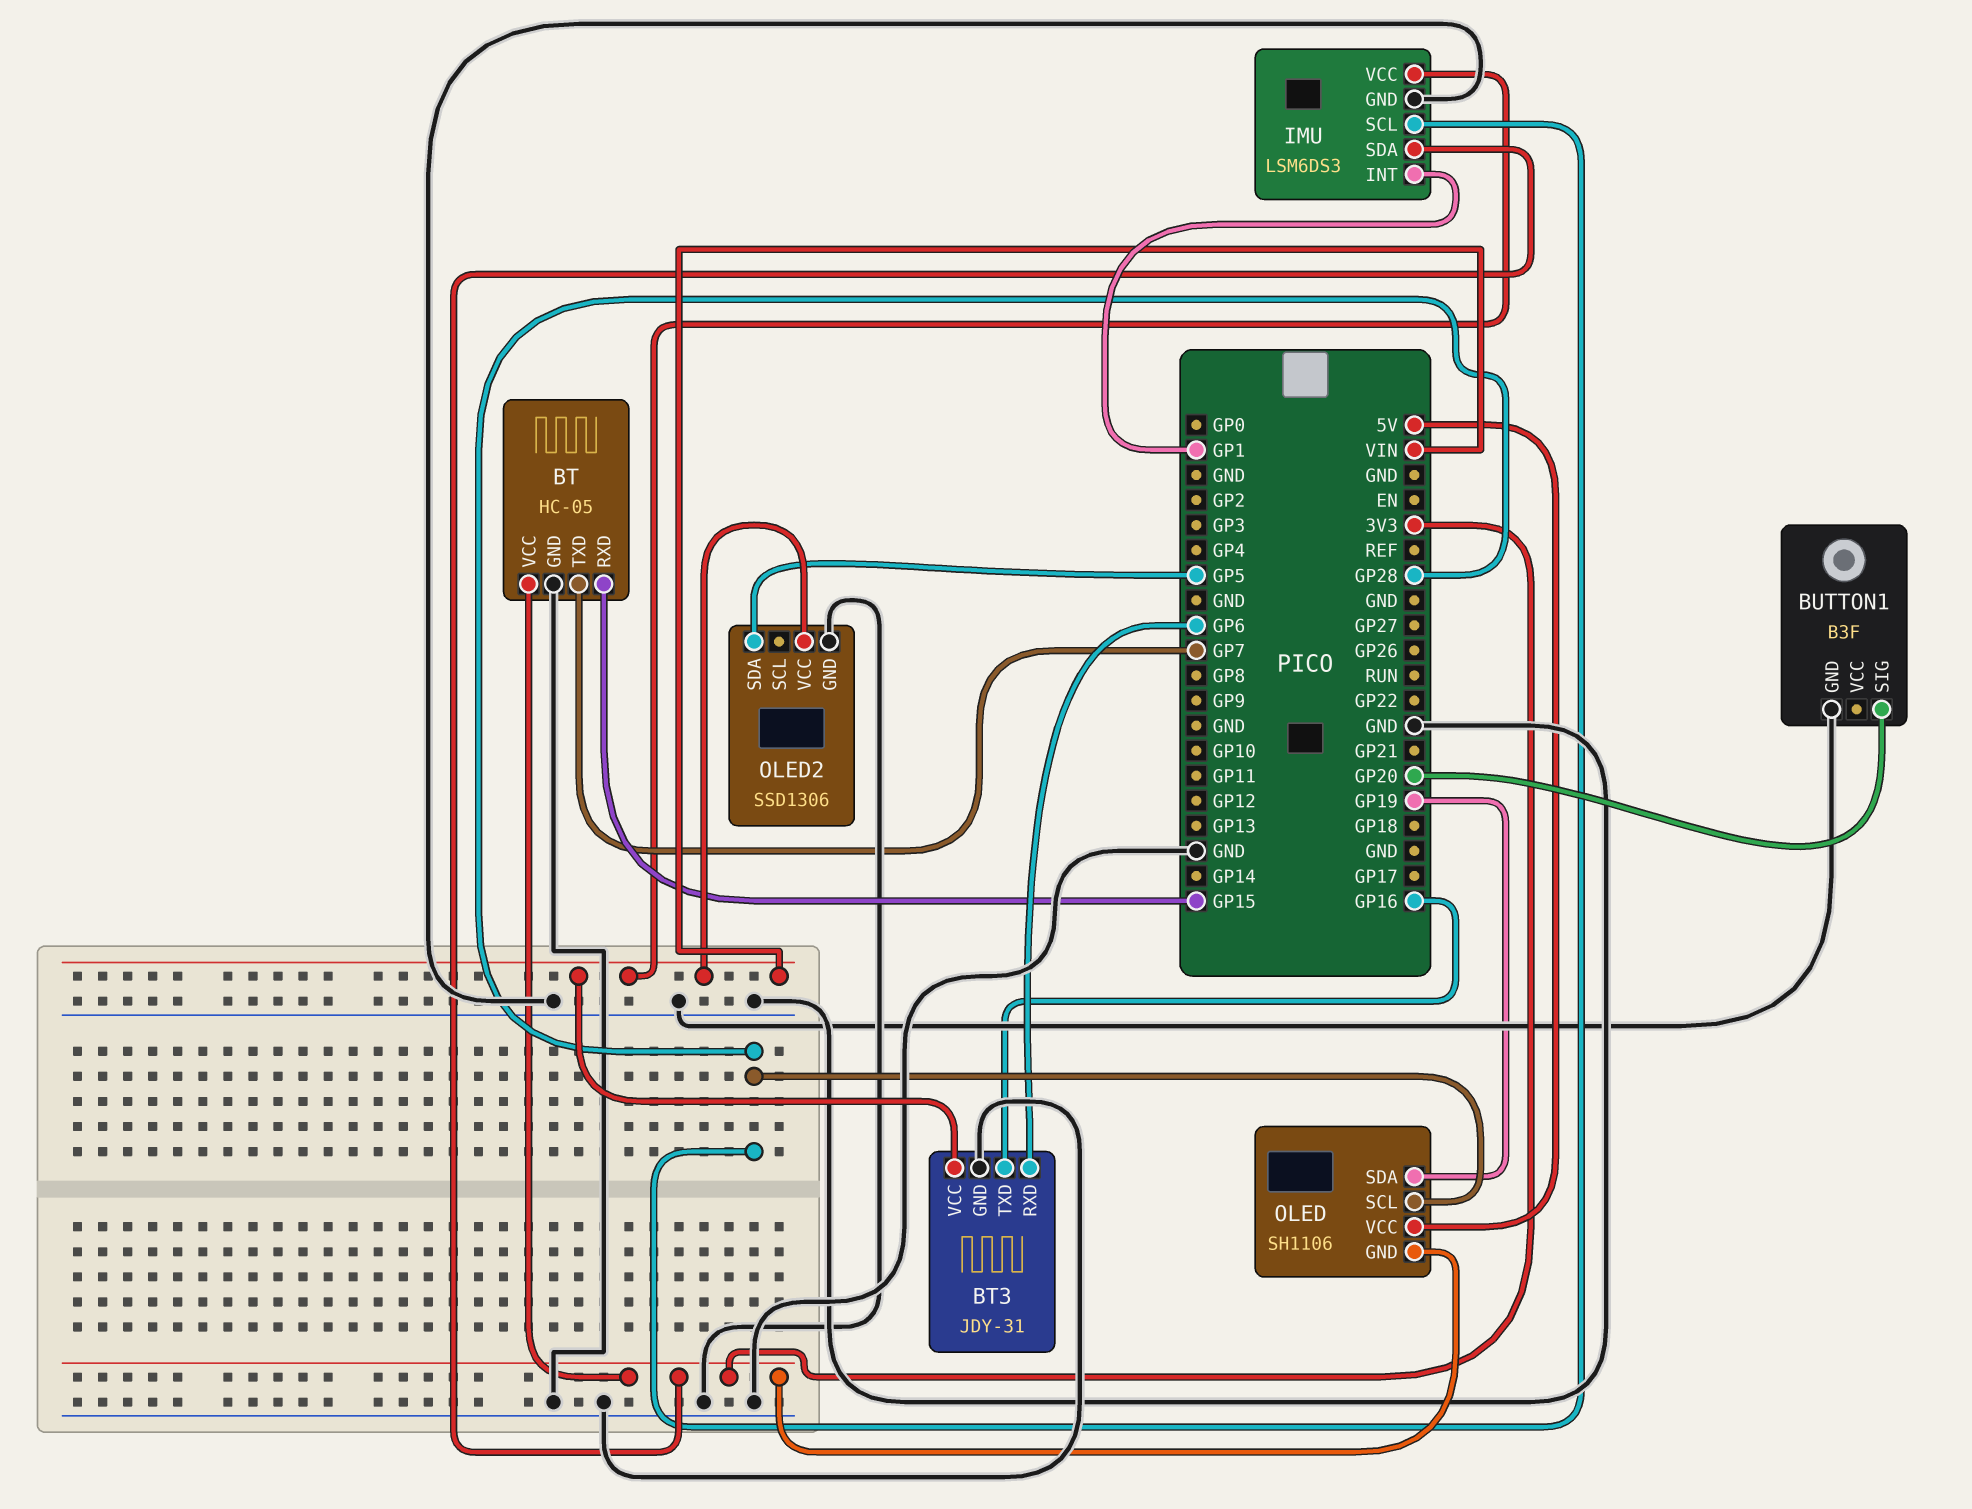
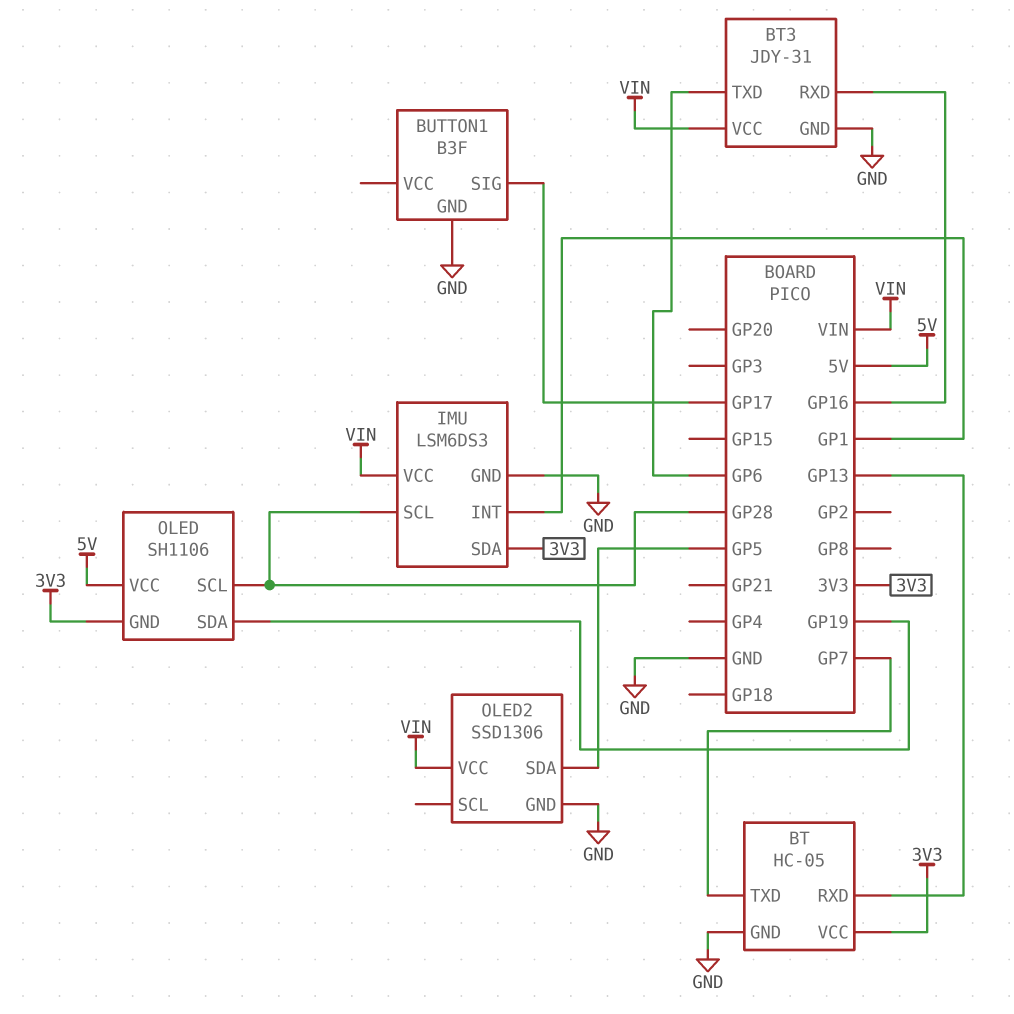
BT pin RXD: GP15 -> GP13
BT3 pin RXD: GP6 -> GP16
BT3 pin TXD: GP16 -> GP6
BUTTON1 pin SIG: GP20 -> GP17

